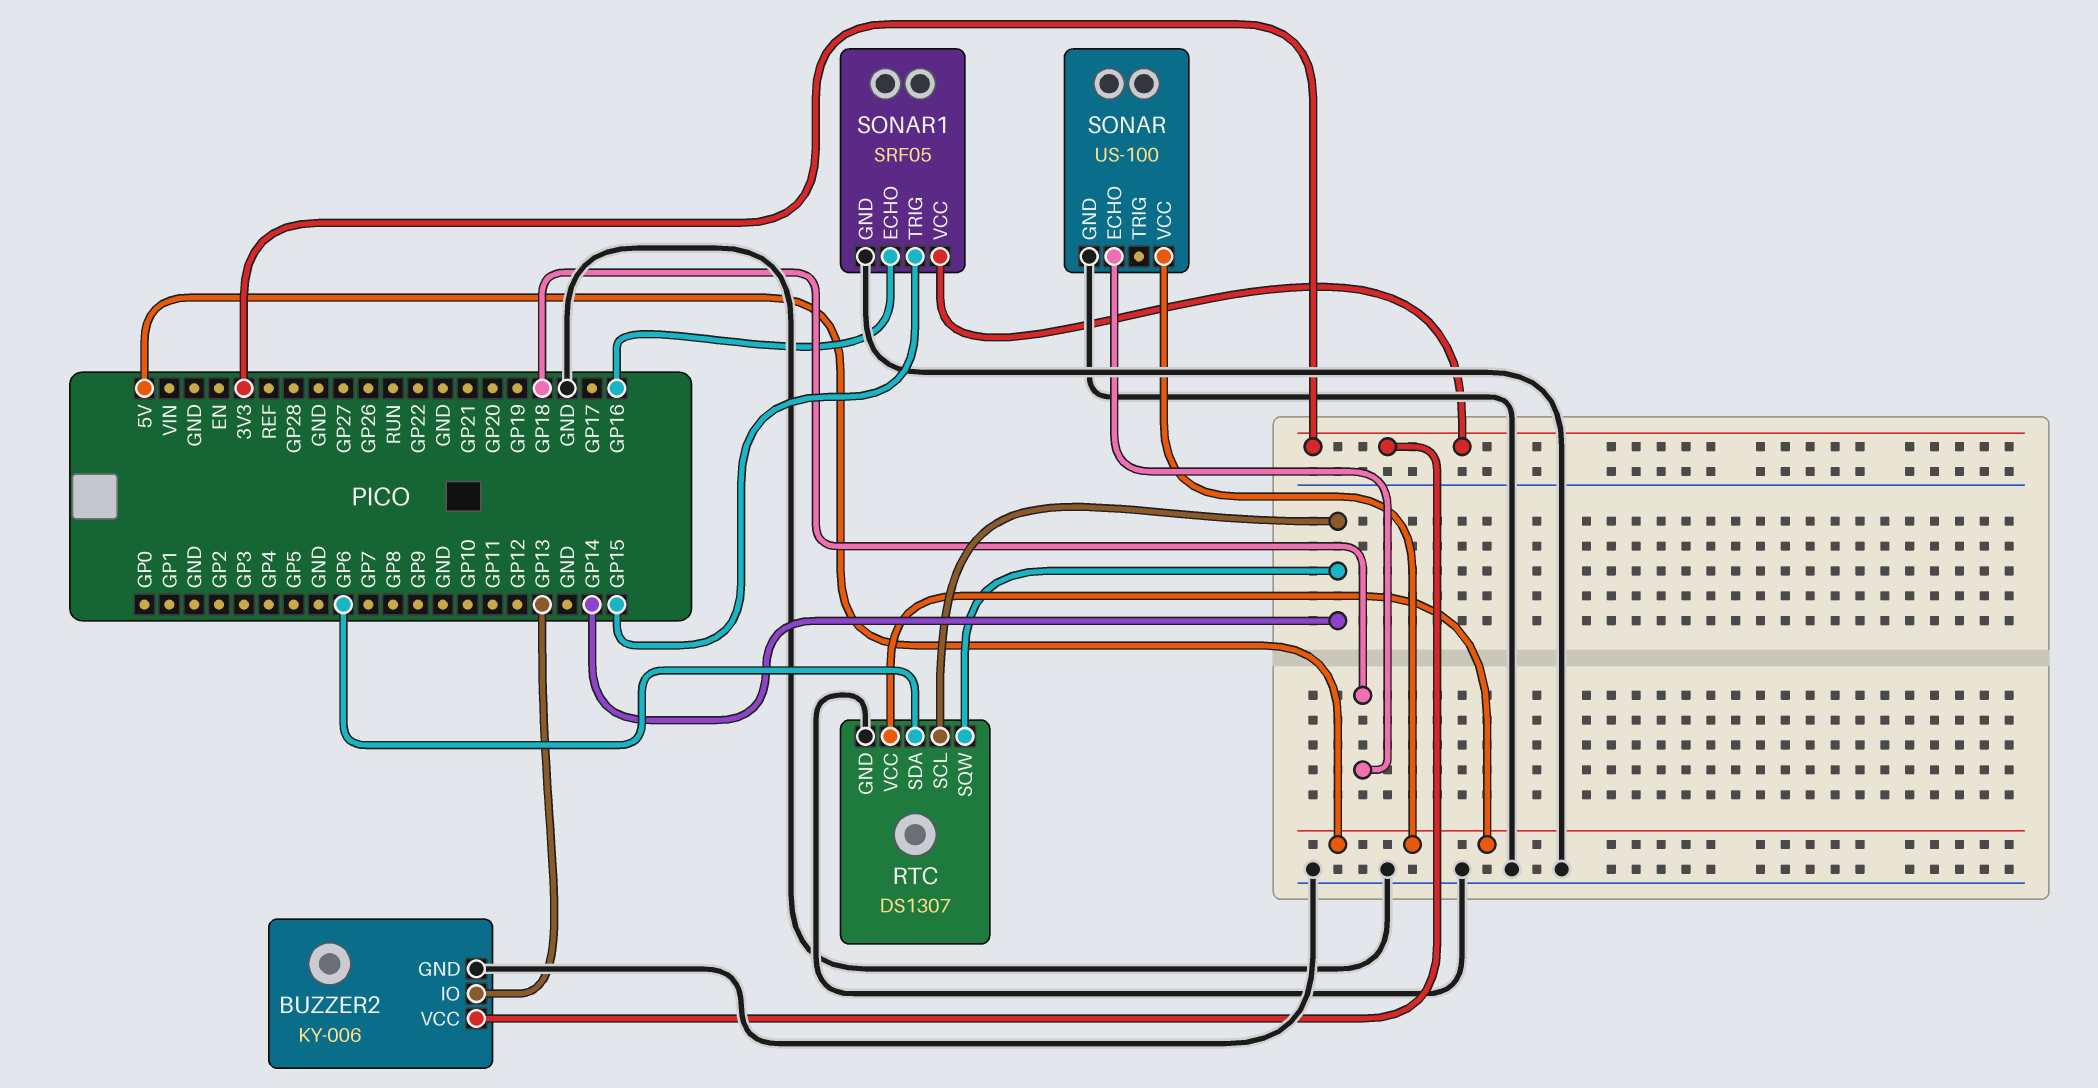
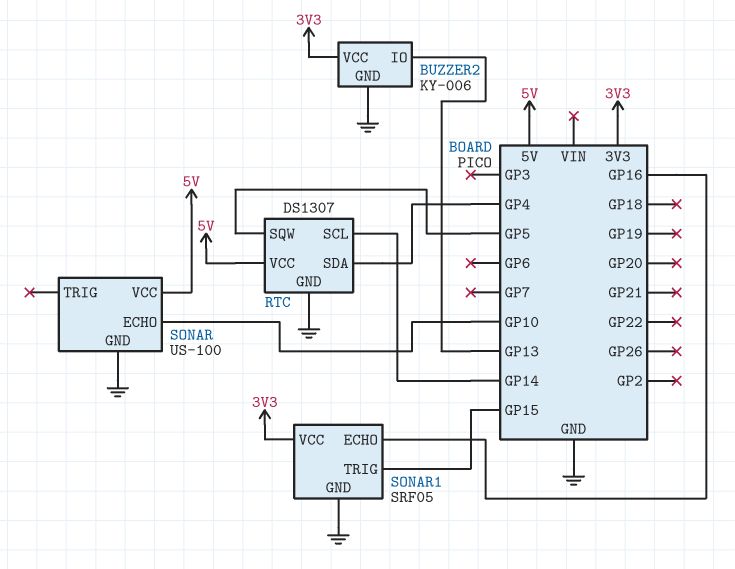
RTC pin SDA: GP6 -> GP4
RTC pin SQW: GP14 -> GP5
SONAR pin ECHO: GP18 -> GP10

